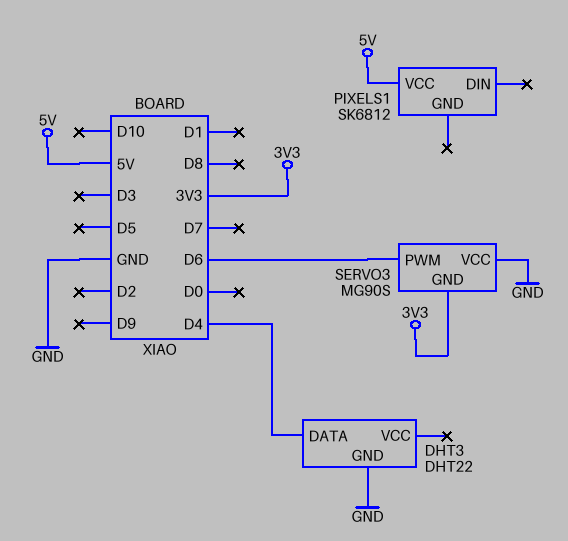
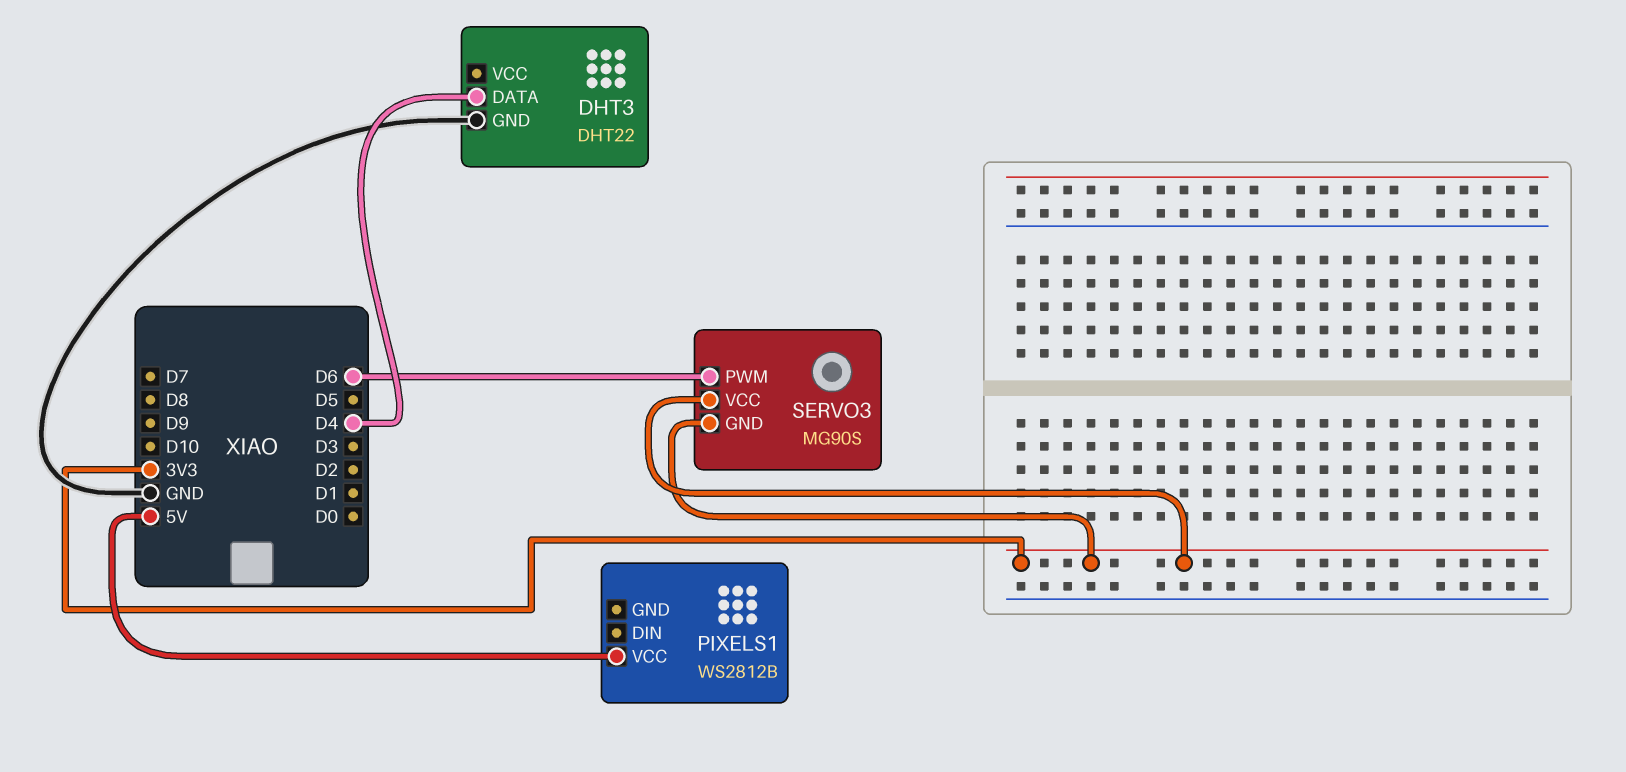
PIXELS1: SK6812 -> WS2812B
SERVO3 pin VCC: GND -> 3V3

